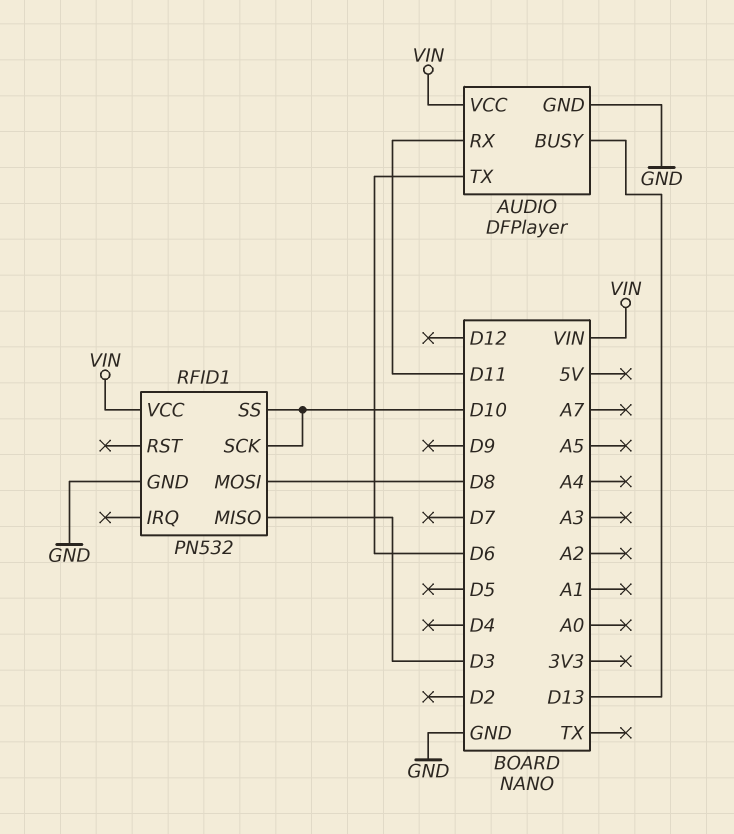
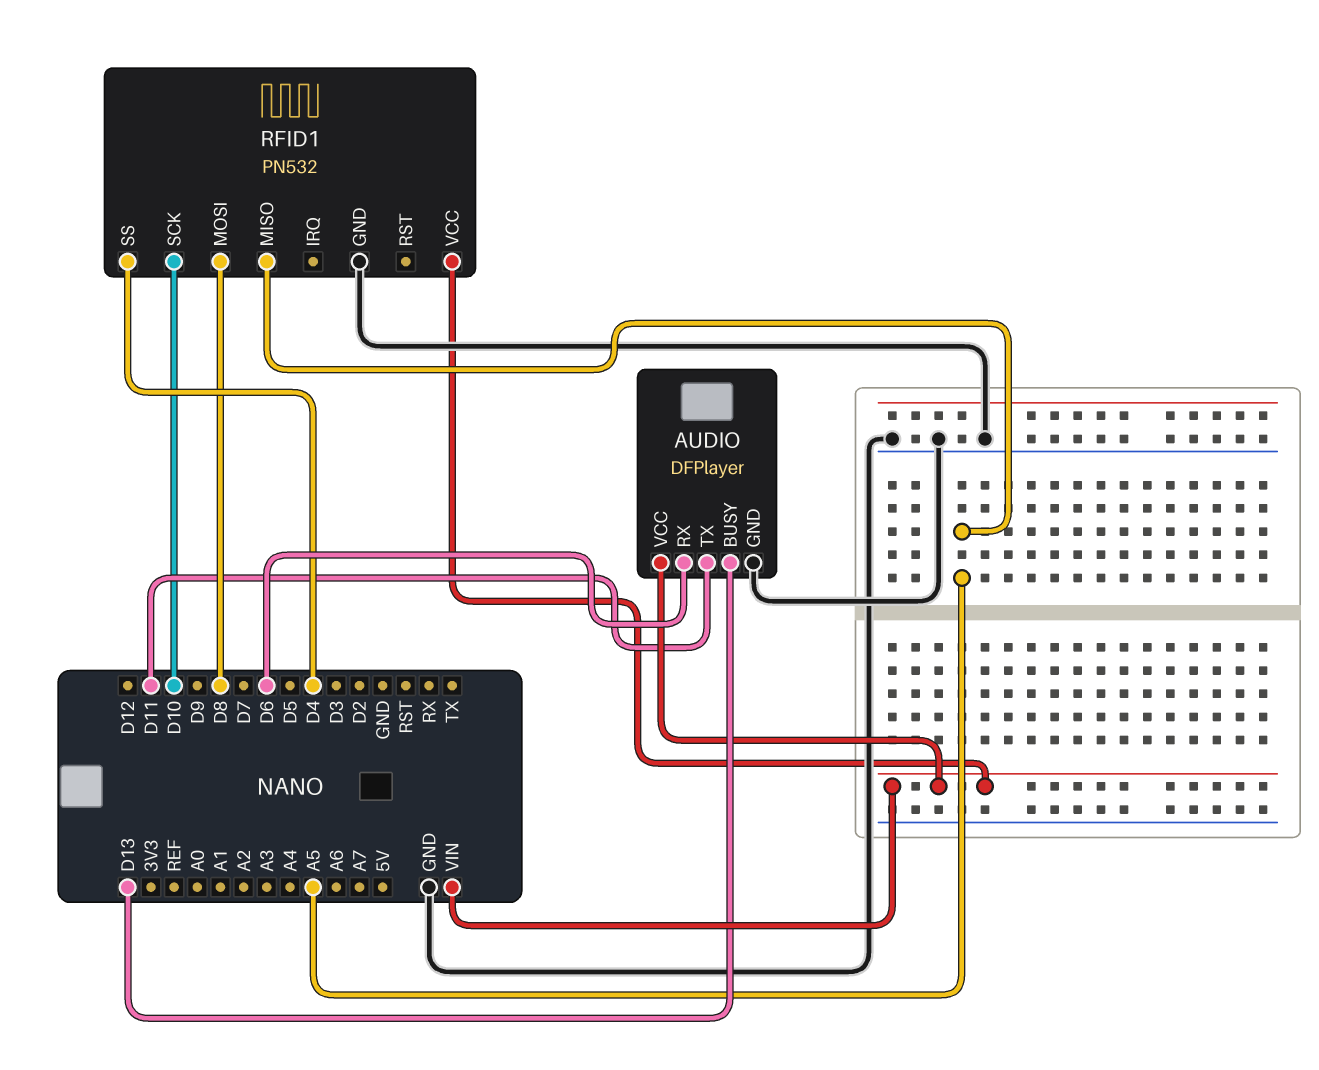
AUDIO pin RX: D11 -> D6
AUDIO pin TX: D6 -> D11
RFID1 pin MISO: D3 -> A5
RFID1 pin SS: D10 -> D4

